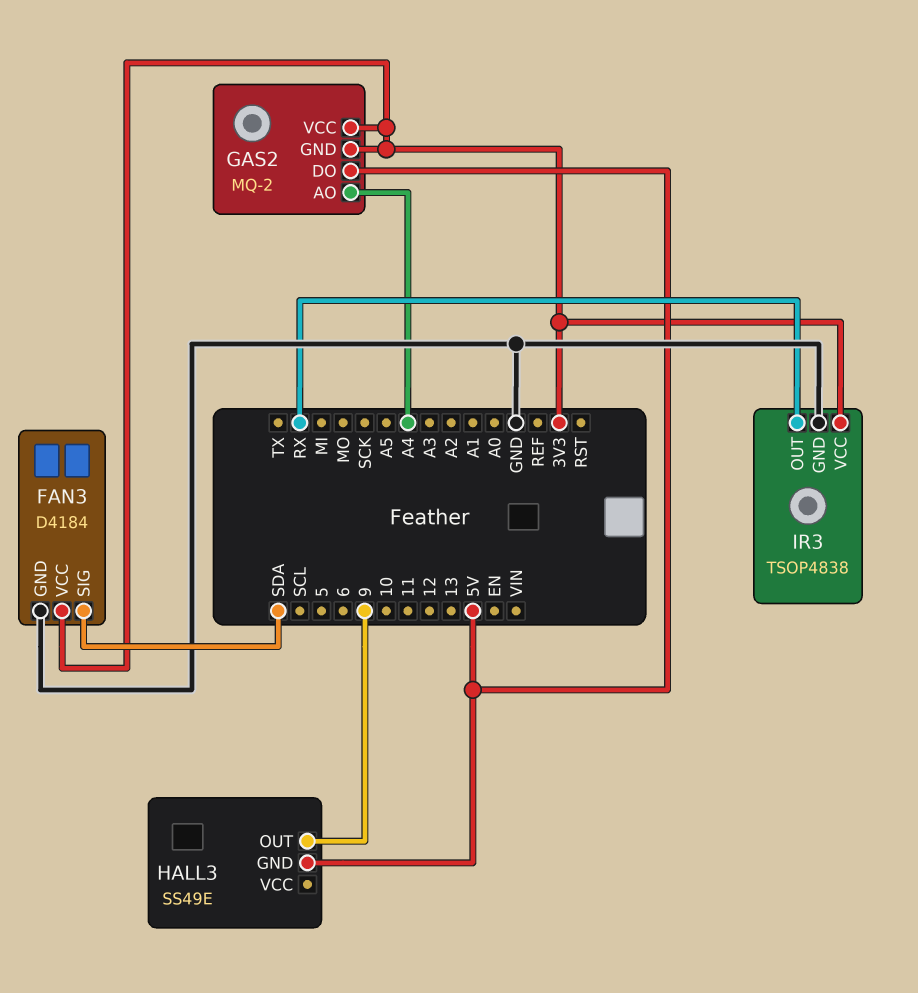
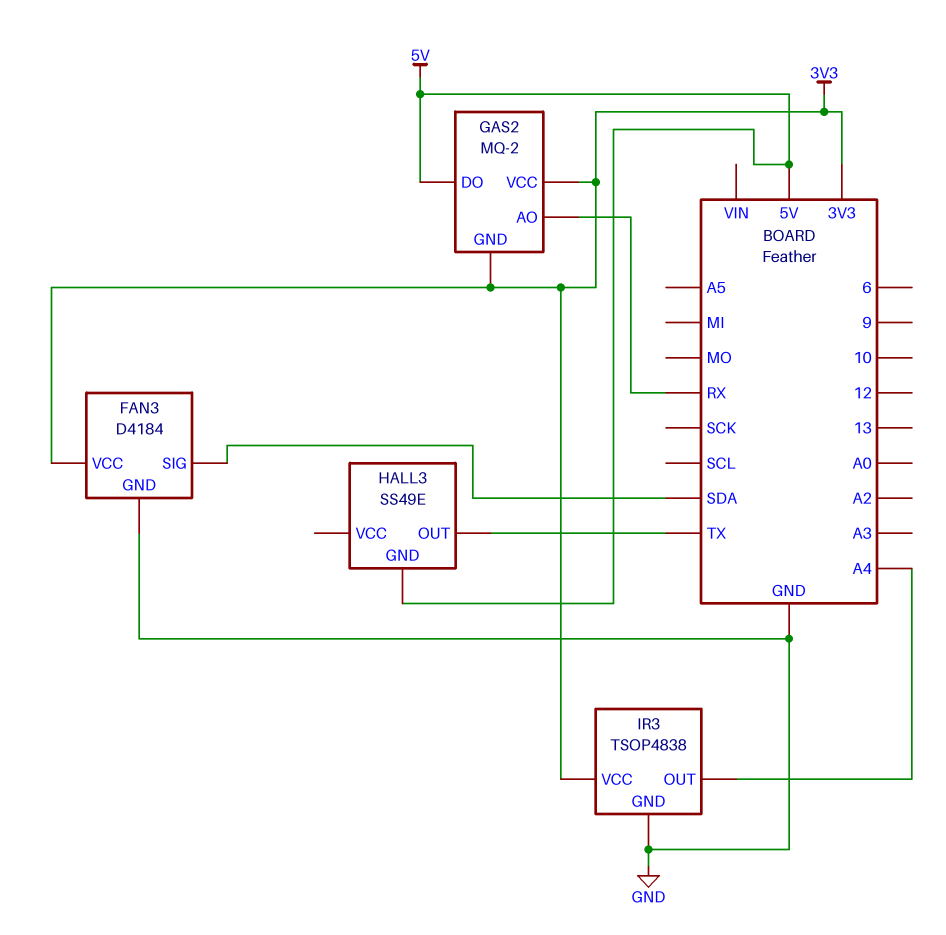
GAS2 pin AO: A4 -> RX
HALL3 pin OUT: 9 -> TX
IR3 pin OUT: RX -> A4

